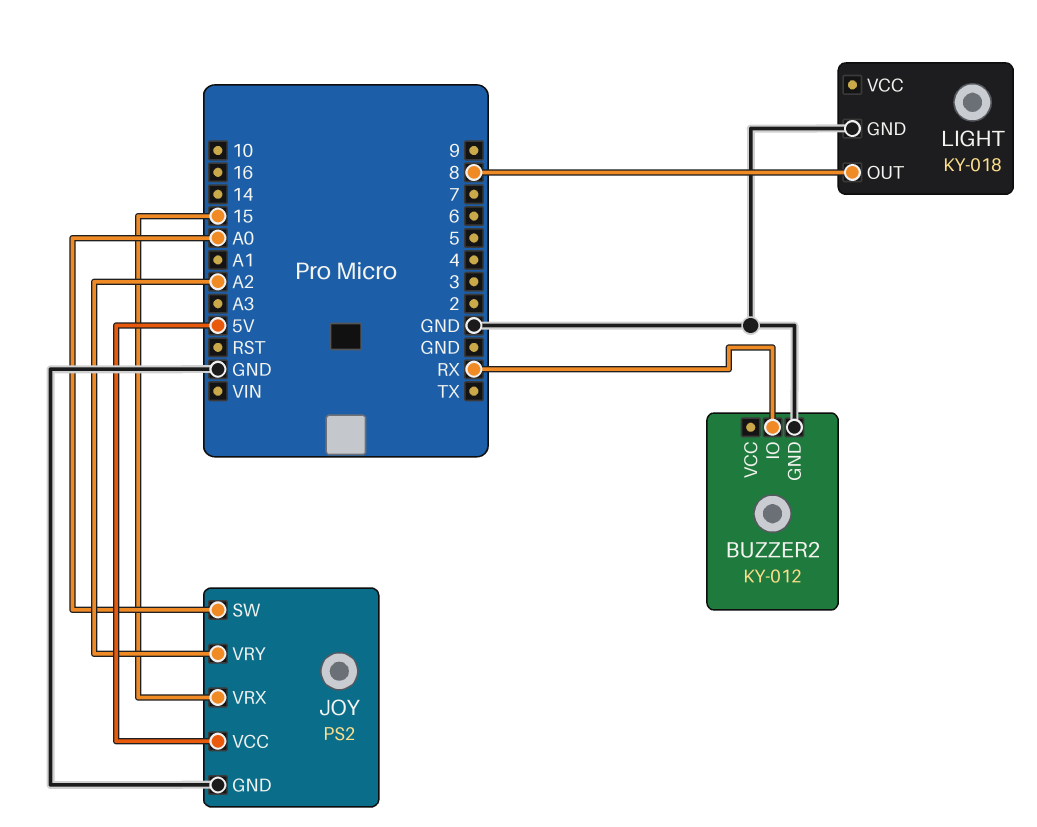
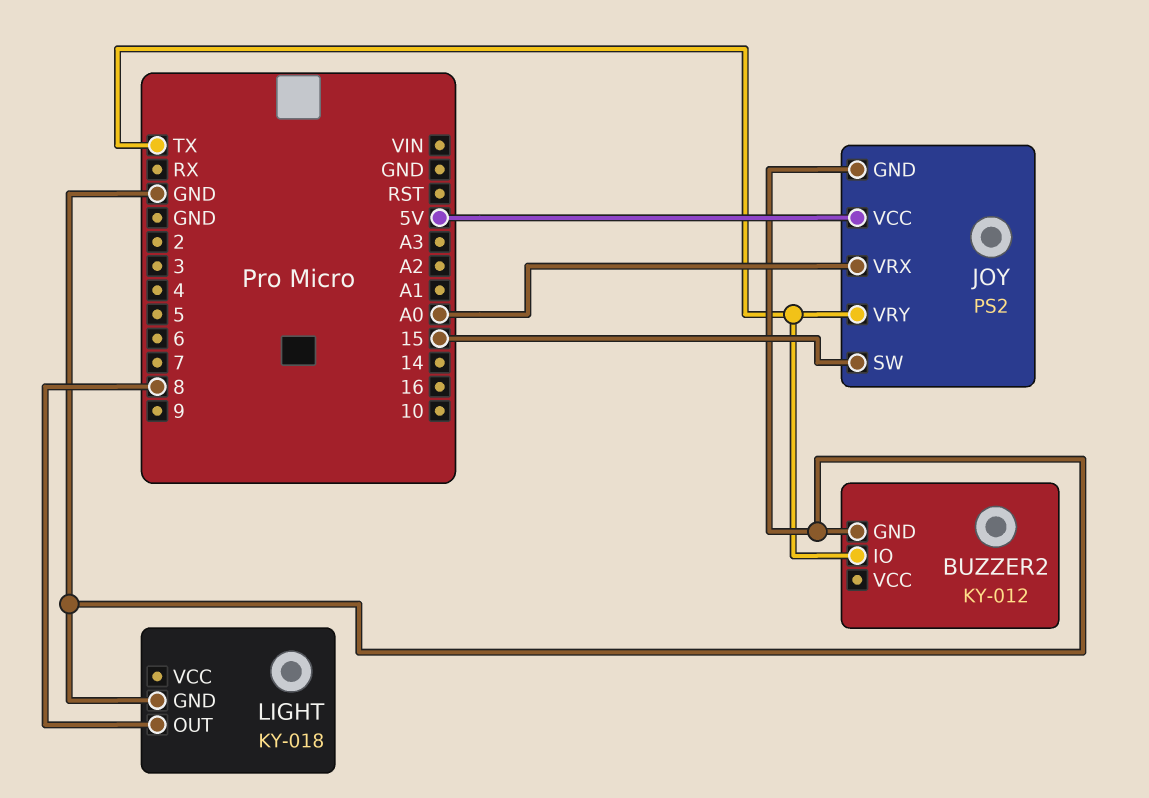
BUZZER2 pin IO: RX -> TX
JOY pin SW: A0 -> 15
JOY pin VRX: 15 -> A0
JOY pin VRY: A2 -> TX

